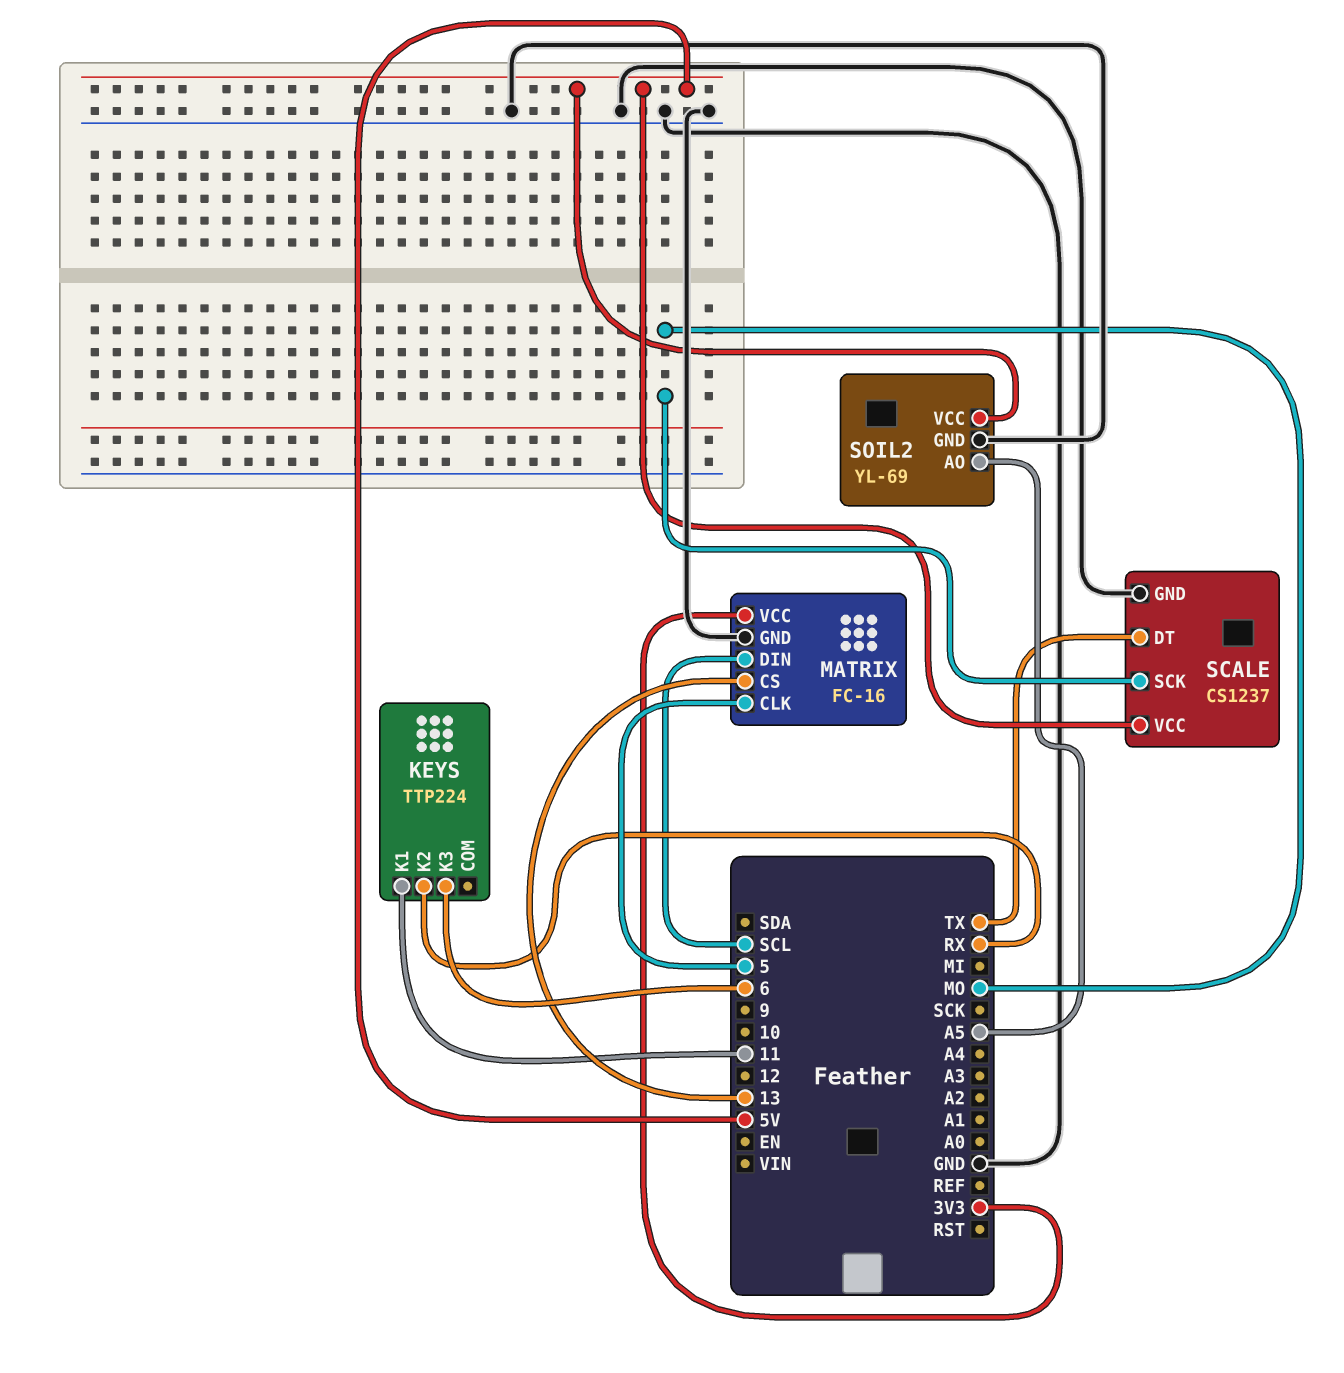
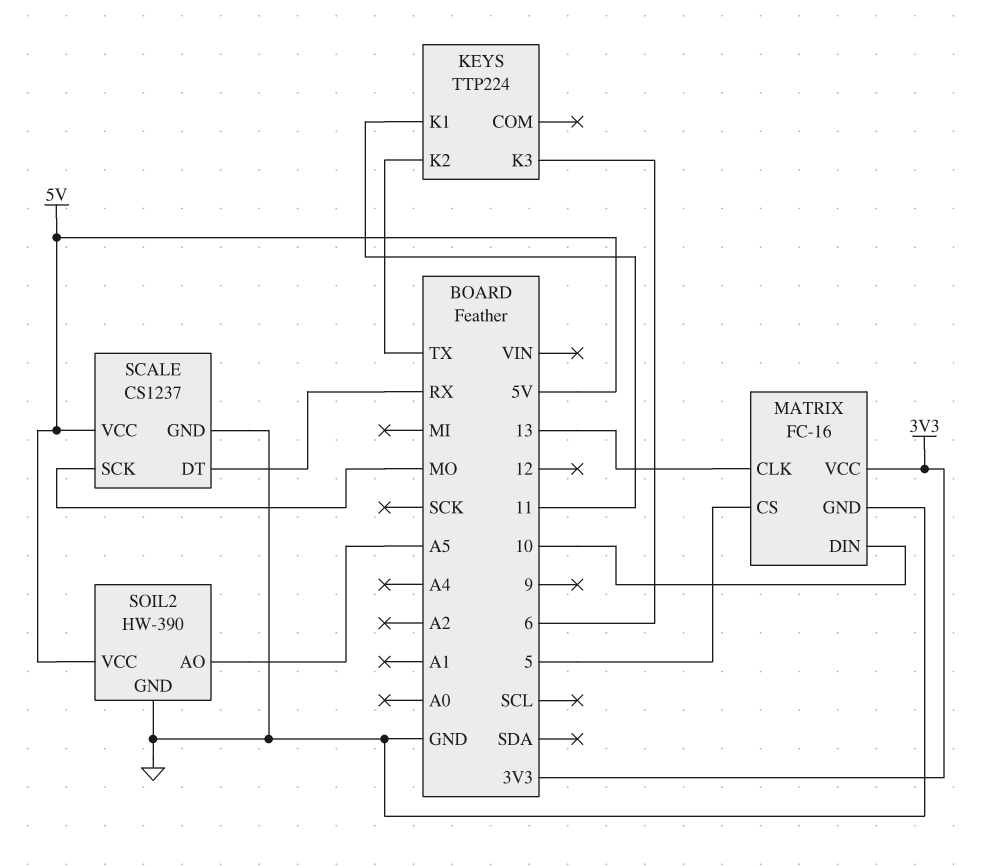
KEYS pin K2: RX -> TX
MATRIX pin CLK: 5 -> 13
MATRIX pin CS: 13 -> 5
MATRIX pin DIN: SCL -> 10
SCALE pin DT: TX -> RX
SOIL2: YL-69 -> HW-390

